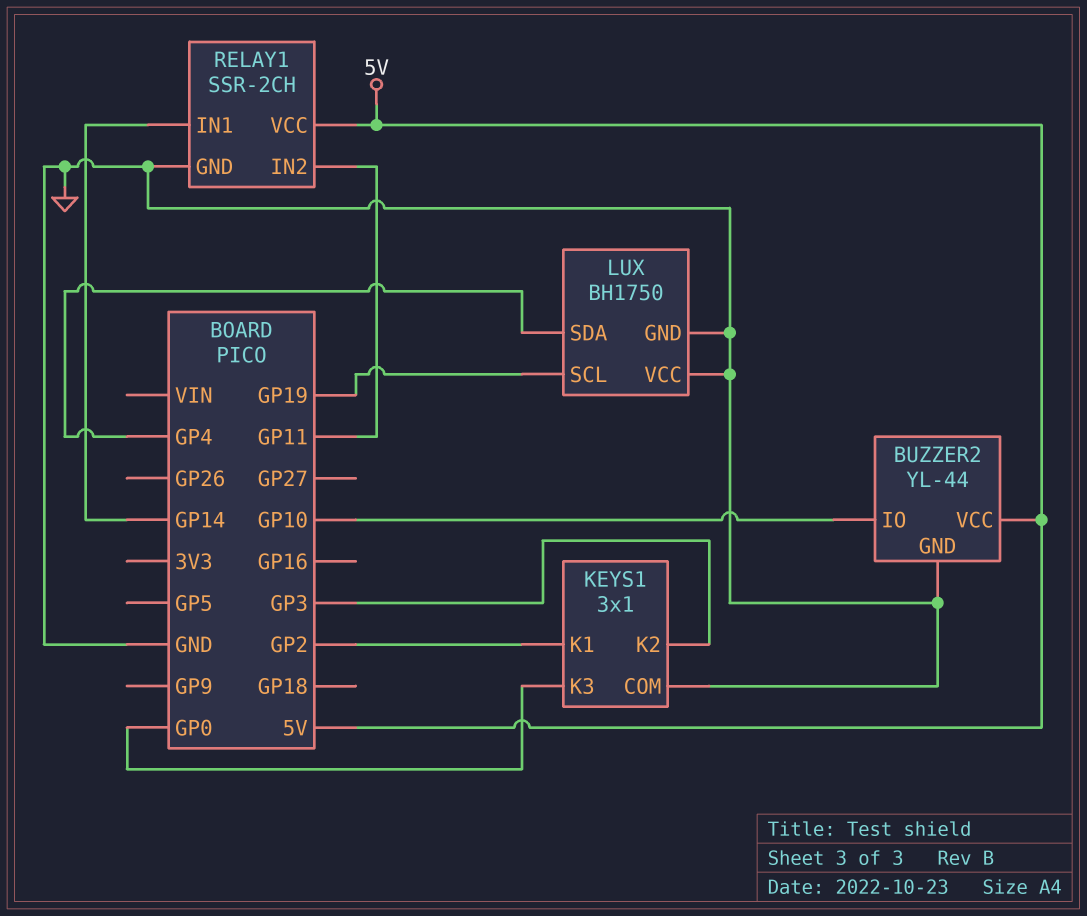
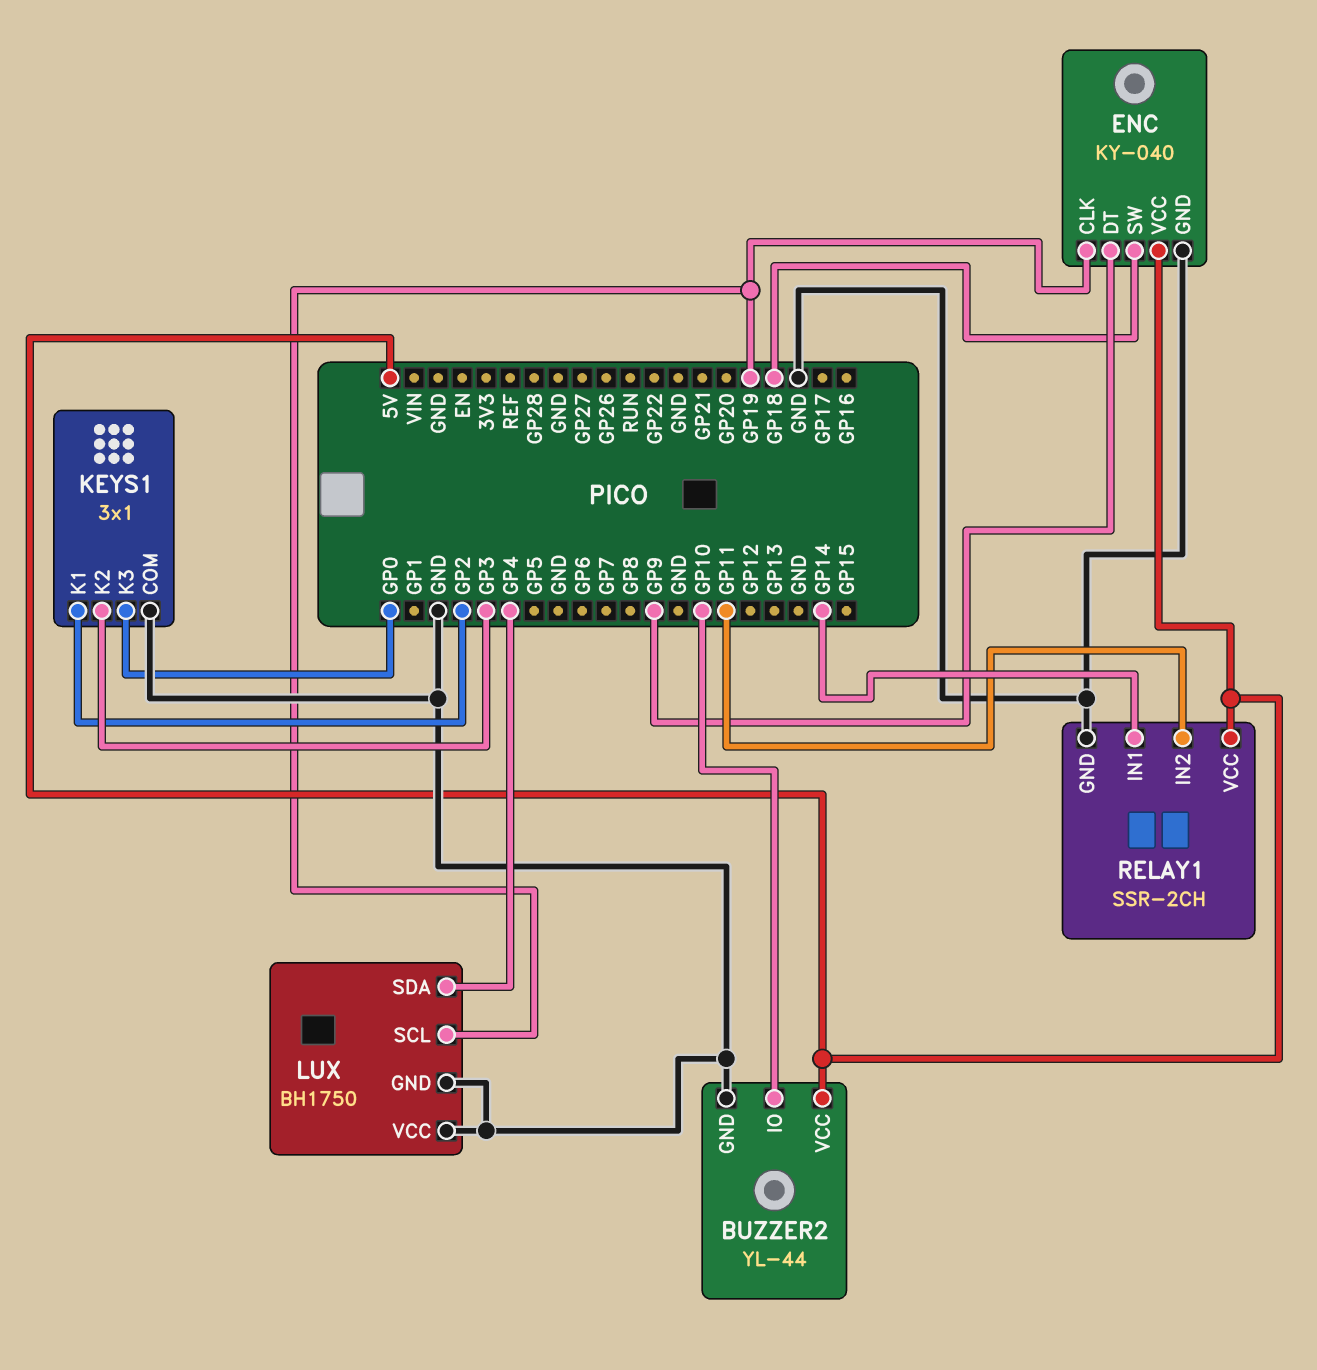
ENC: none -> KY-040
ENC pin CLK: none -> GP19
ENC pin DT: none -> GP9
ENC pin GND: none -> GND
ENC pin SW: none -> GP18
ENC pin VCC: none -> 5V

